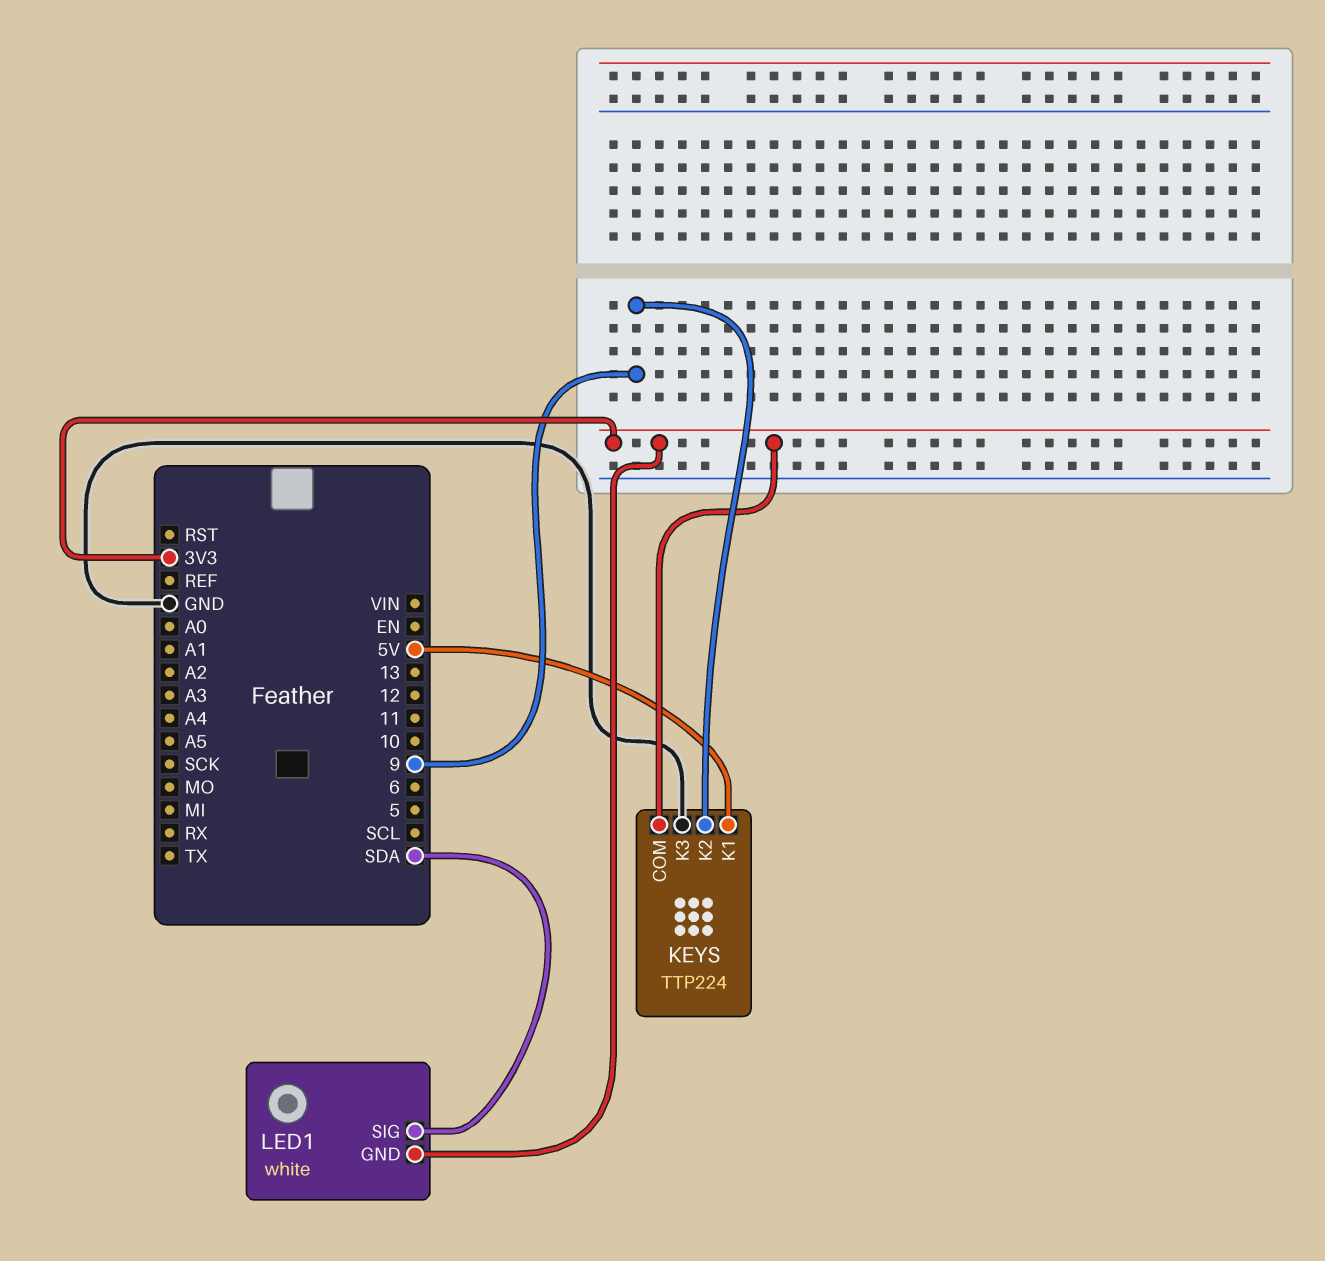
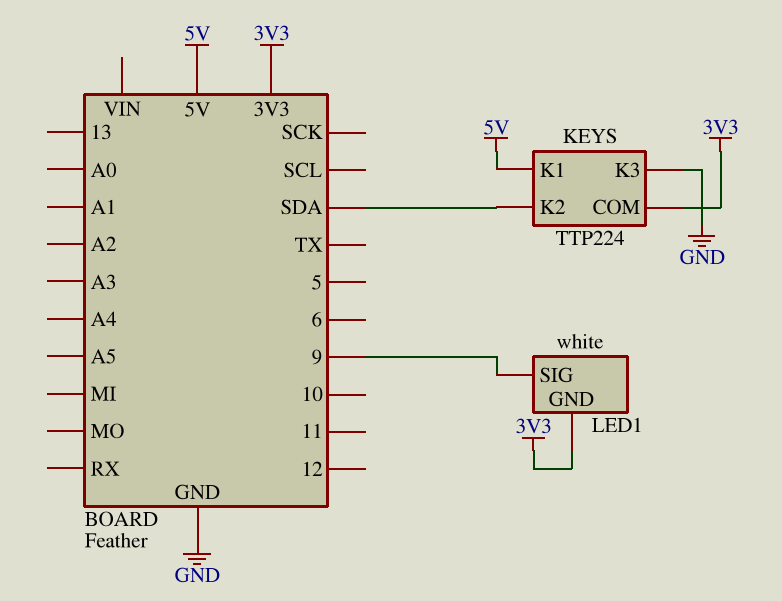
KEYS pin K2: 9 -> SDA
LED1 pin SIG: SDA -> 9

